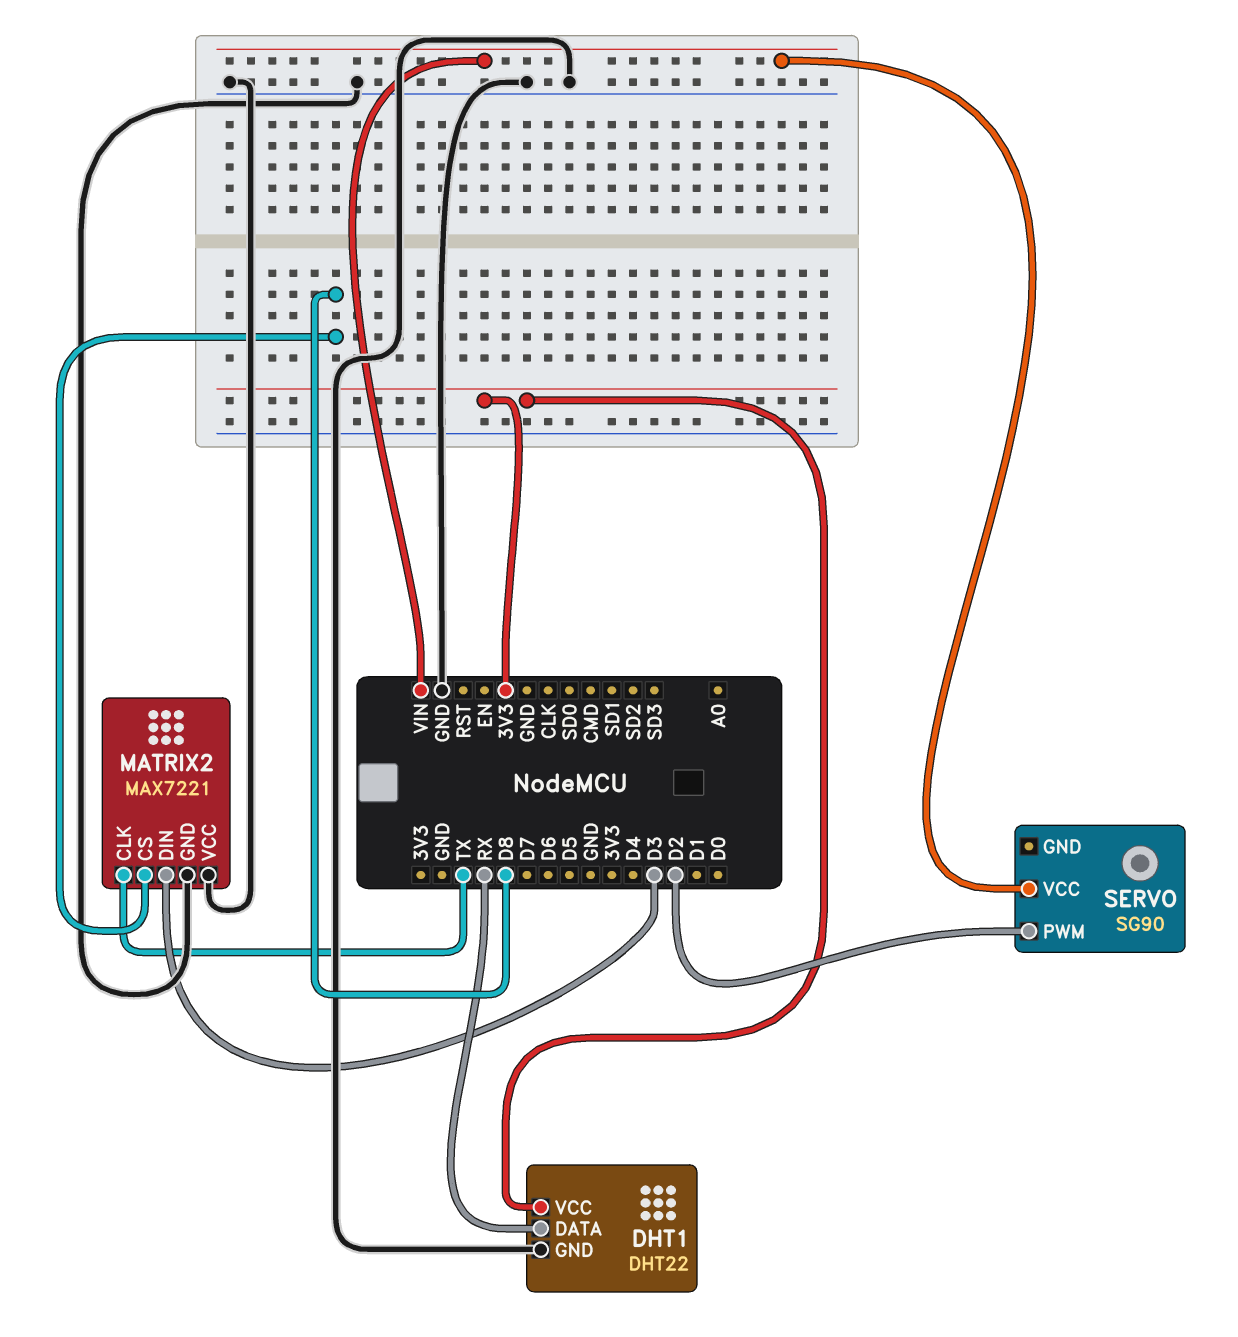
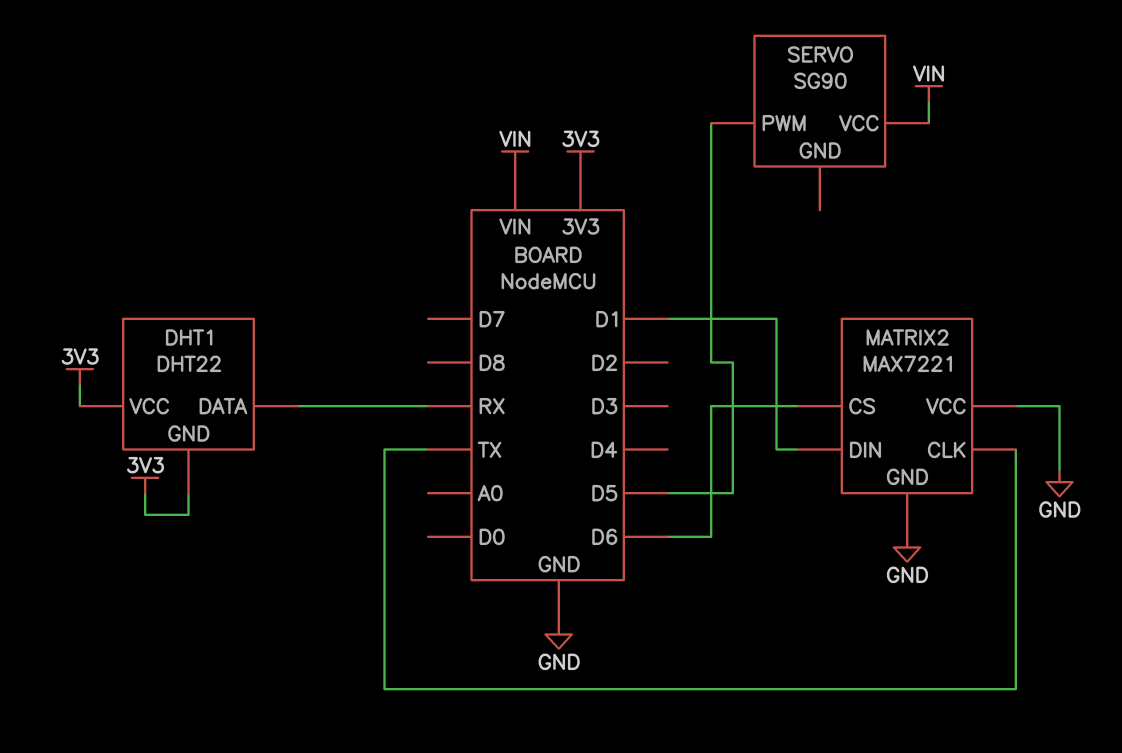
DHT1 pin GND: GND -> 3V3
MATRIX2 pin CS: D8 -> D6
MATRIX2 pin DIN: D3 -> D1
SERVO pin PWM: D2 -> D5

